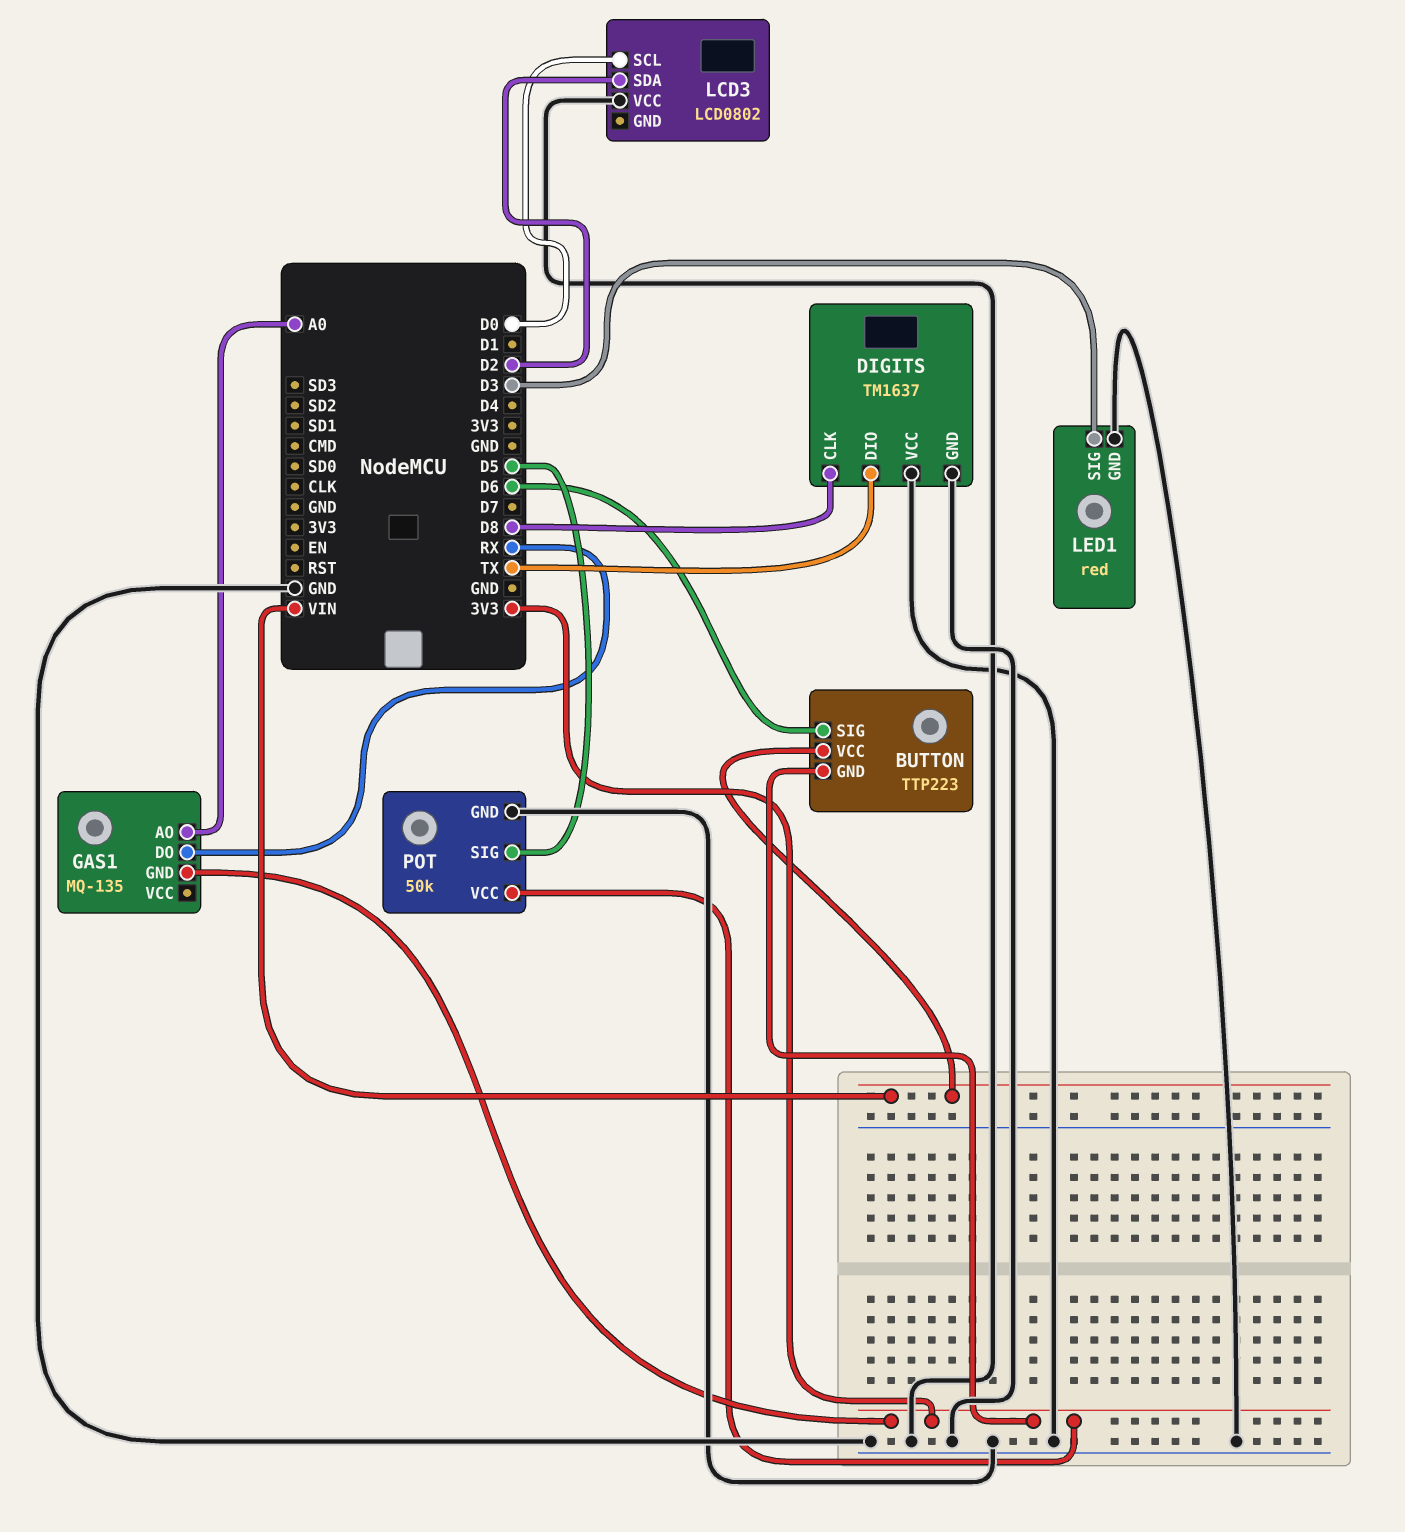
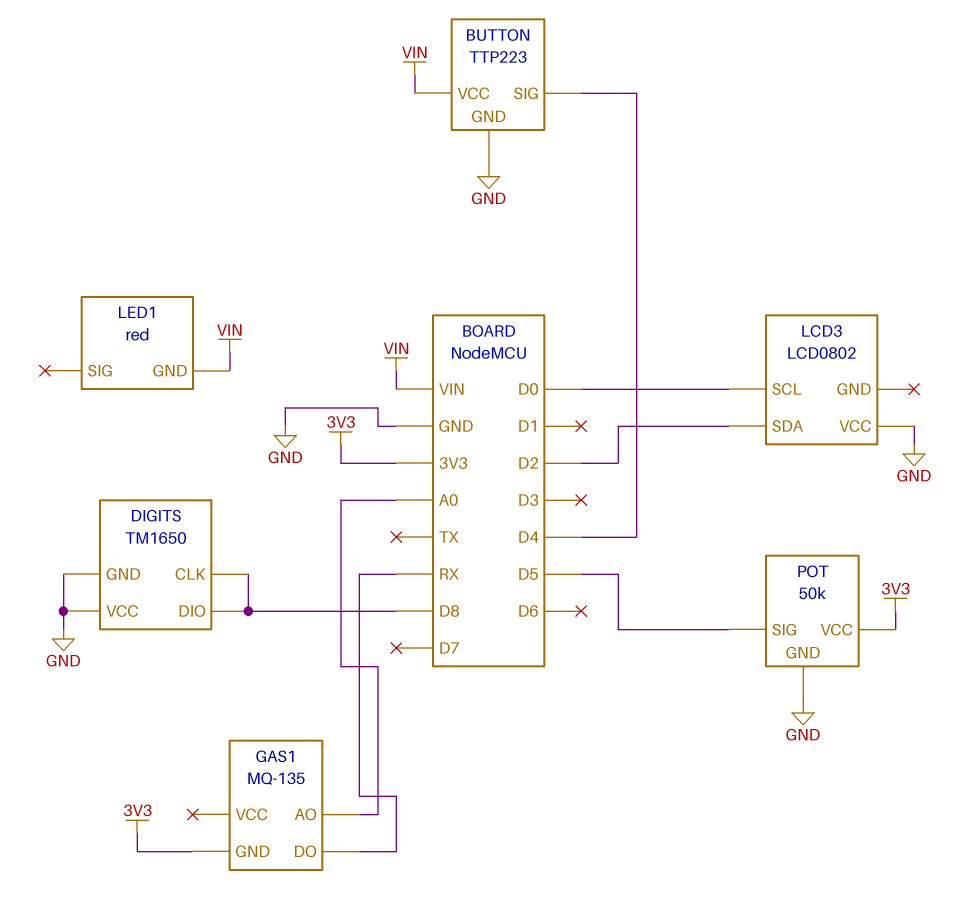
BUTTON pin GND: 3V3 -> GND
BUTTON pin SIG: D6 -> D4
DIGITS: TM1637 -> TM1650
DIGITS pin DIO: TX -> D8
LED1 pin GND: GND -> VIN
LED1 pin SIG: D3 -> none

